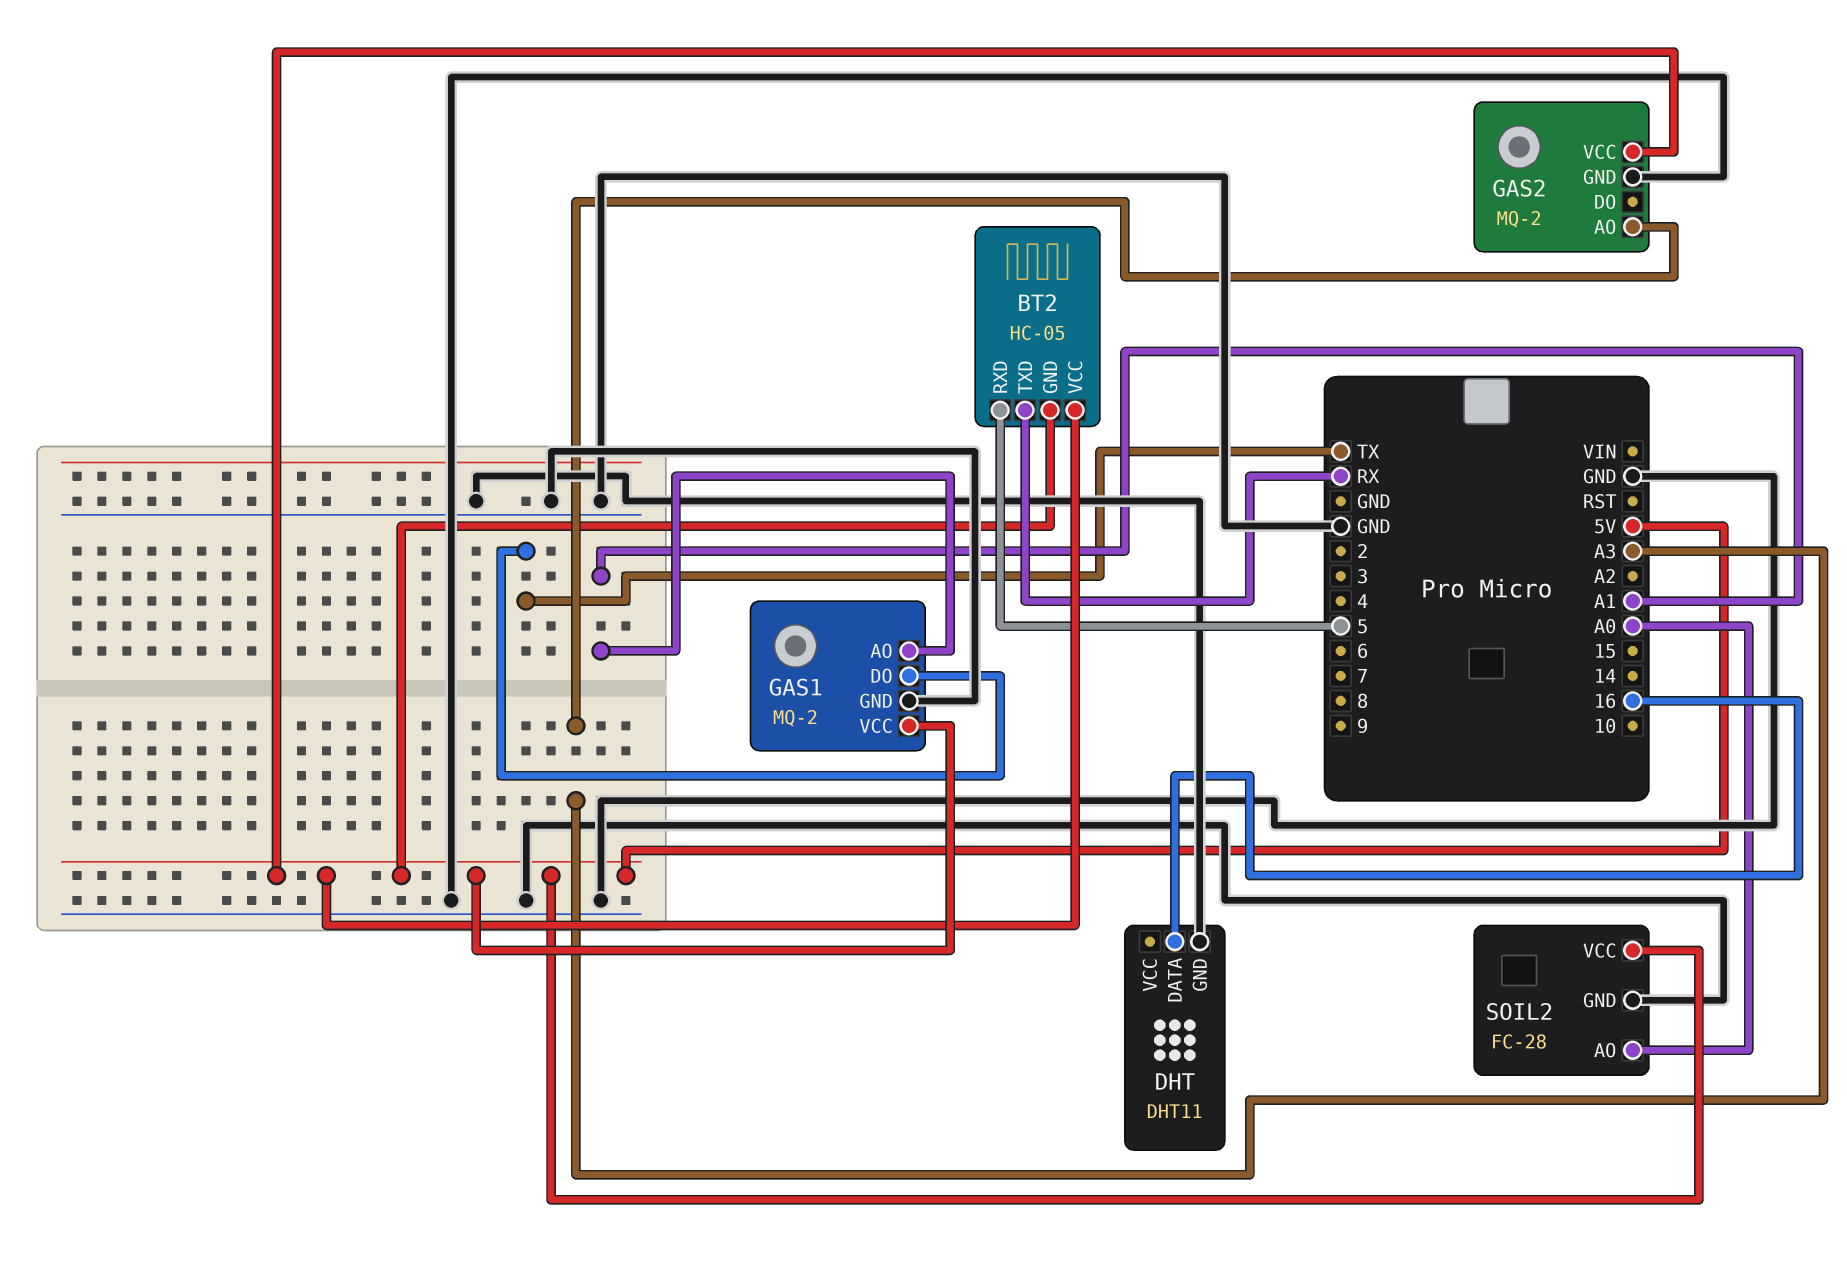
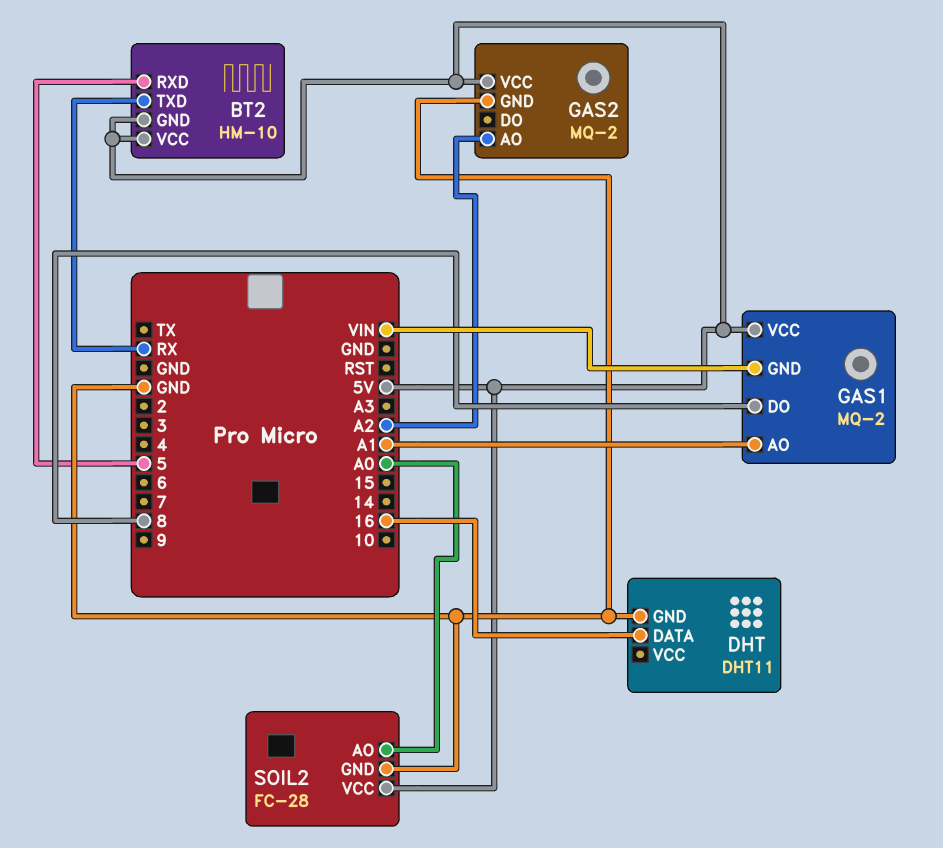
BT2: HC-05 -> HM-10
GAS1 pin DO: TX -> 8
GAS1 pin GND: GND -> VIN
GAS2 pin AO: A3 -> A2

